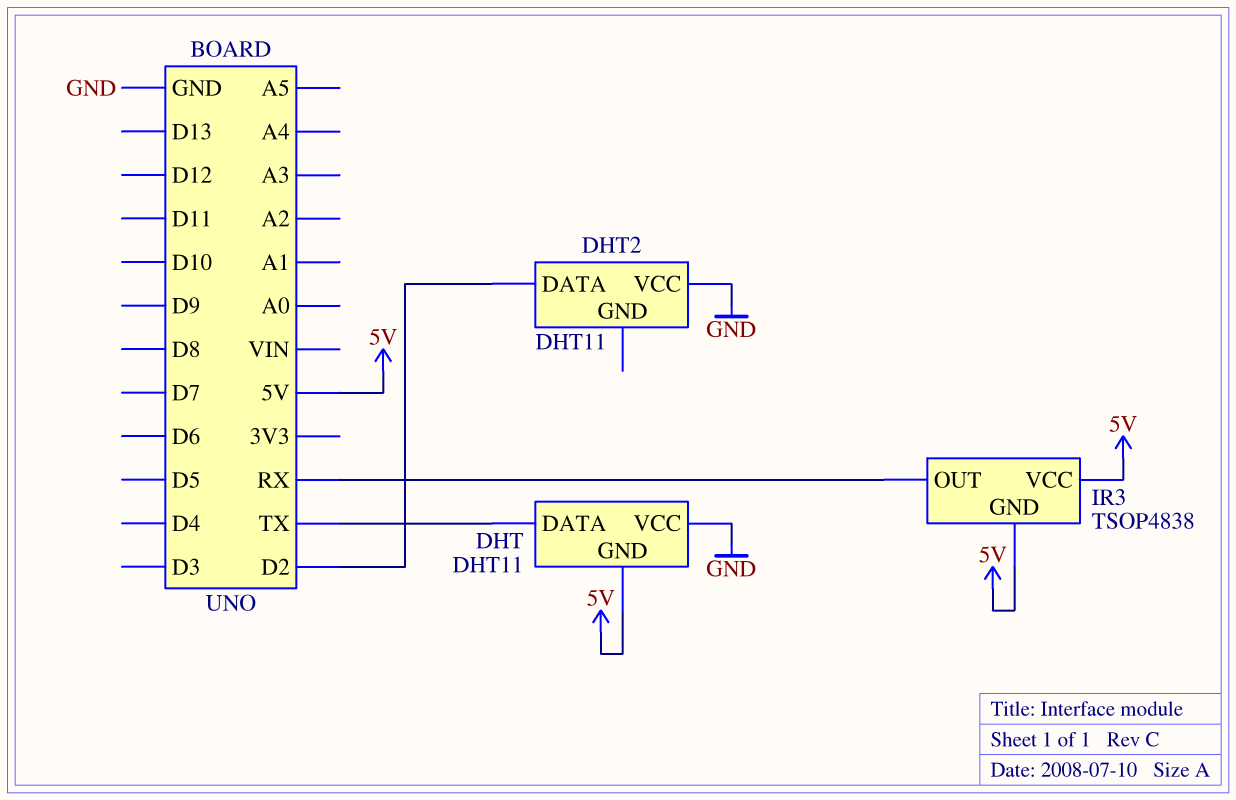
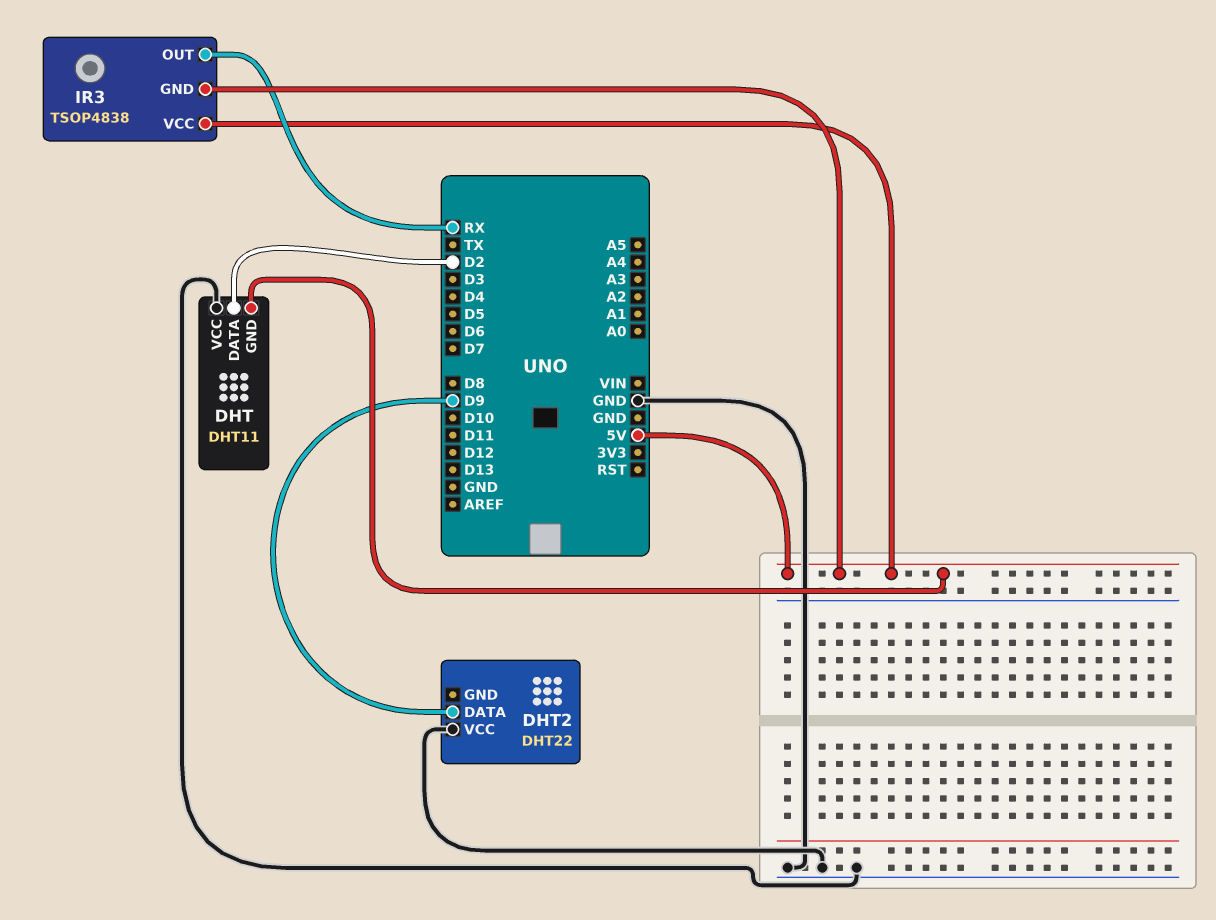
DHT pin DATA: TX -> D2
DHT2: DHT11 -> DHT22
DHT2 pin DATA: D2 -> D9

